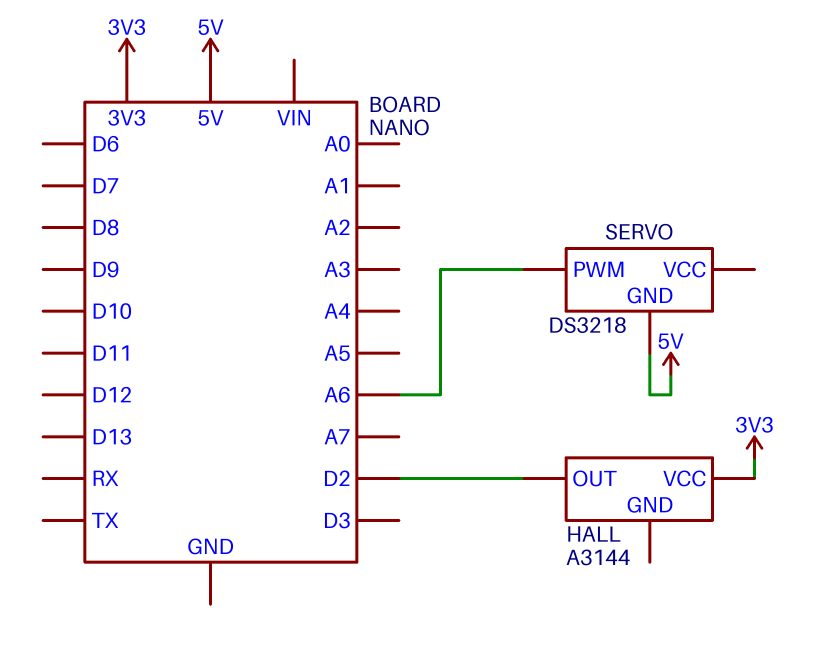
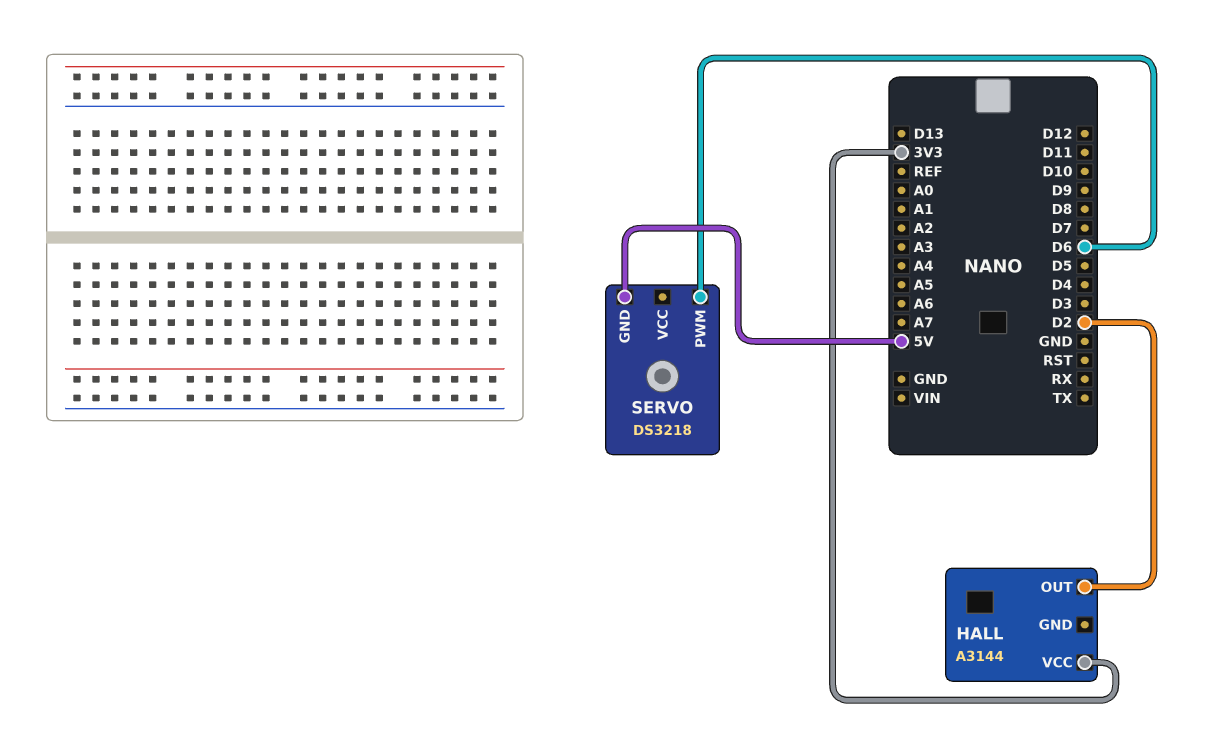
SERVO pin PWM: A6 -> D6

